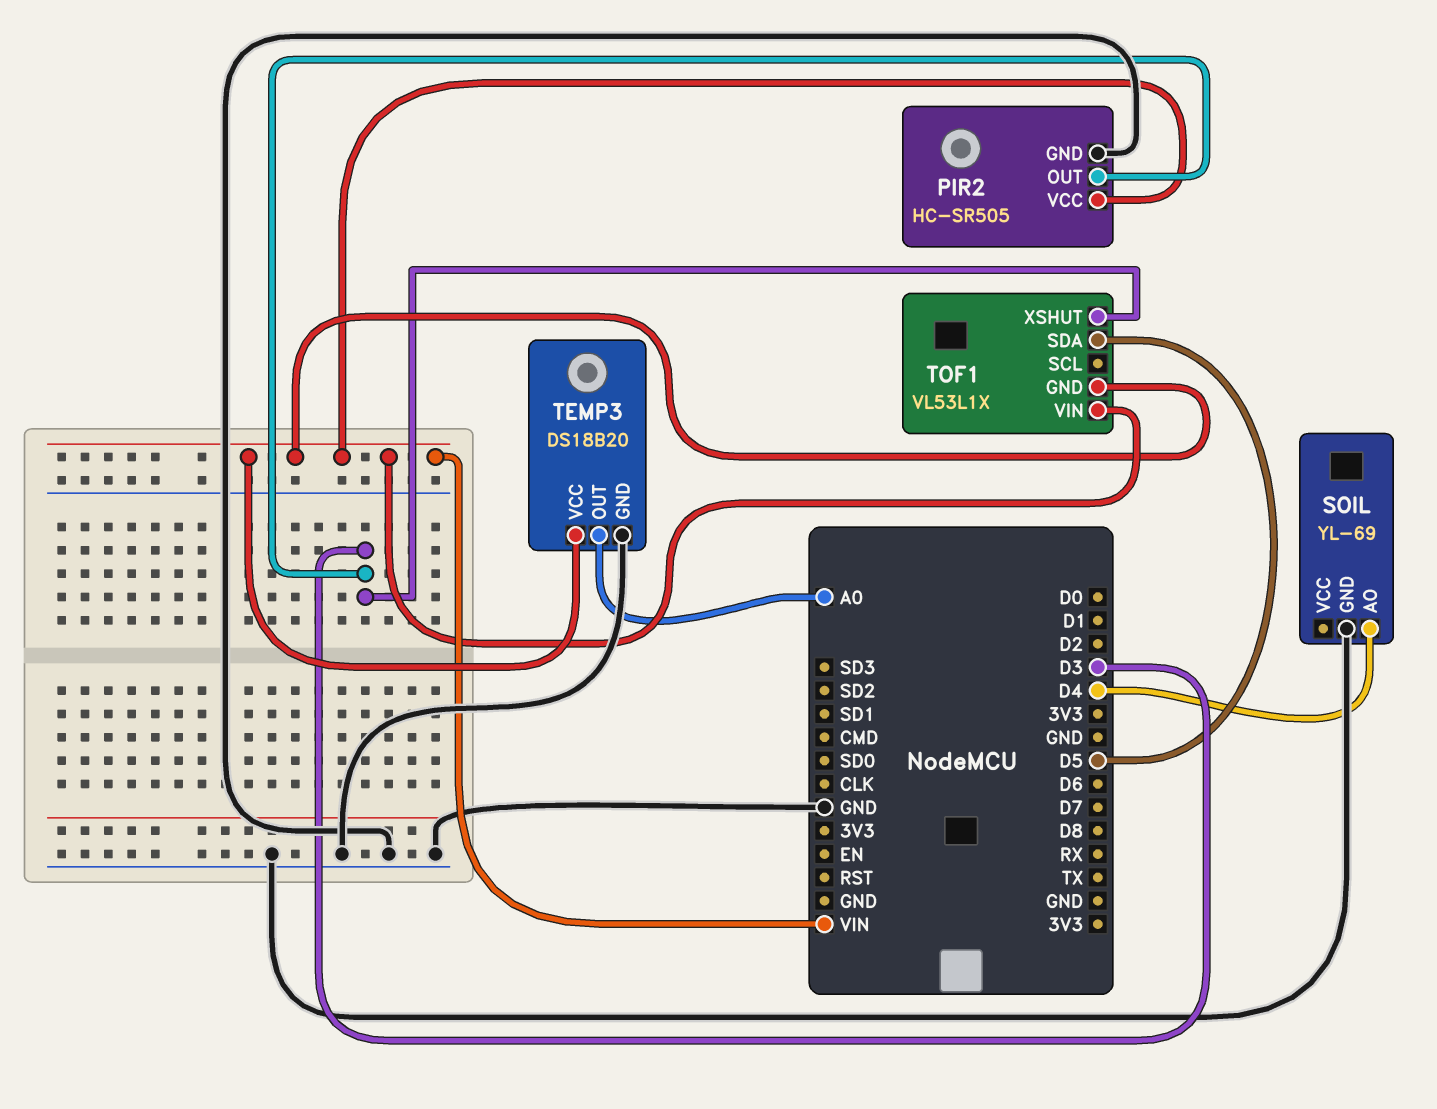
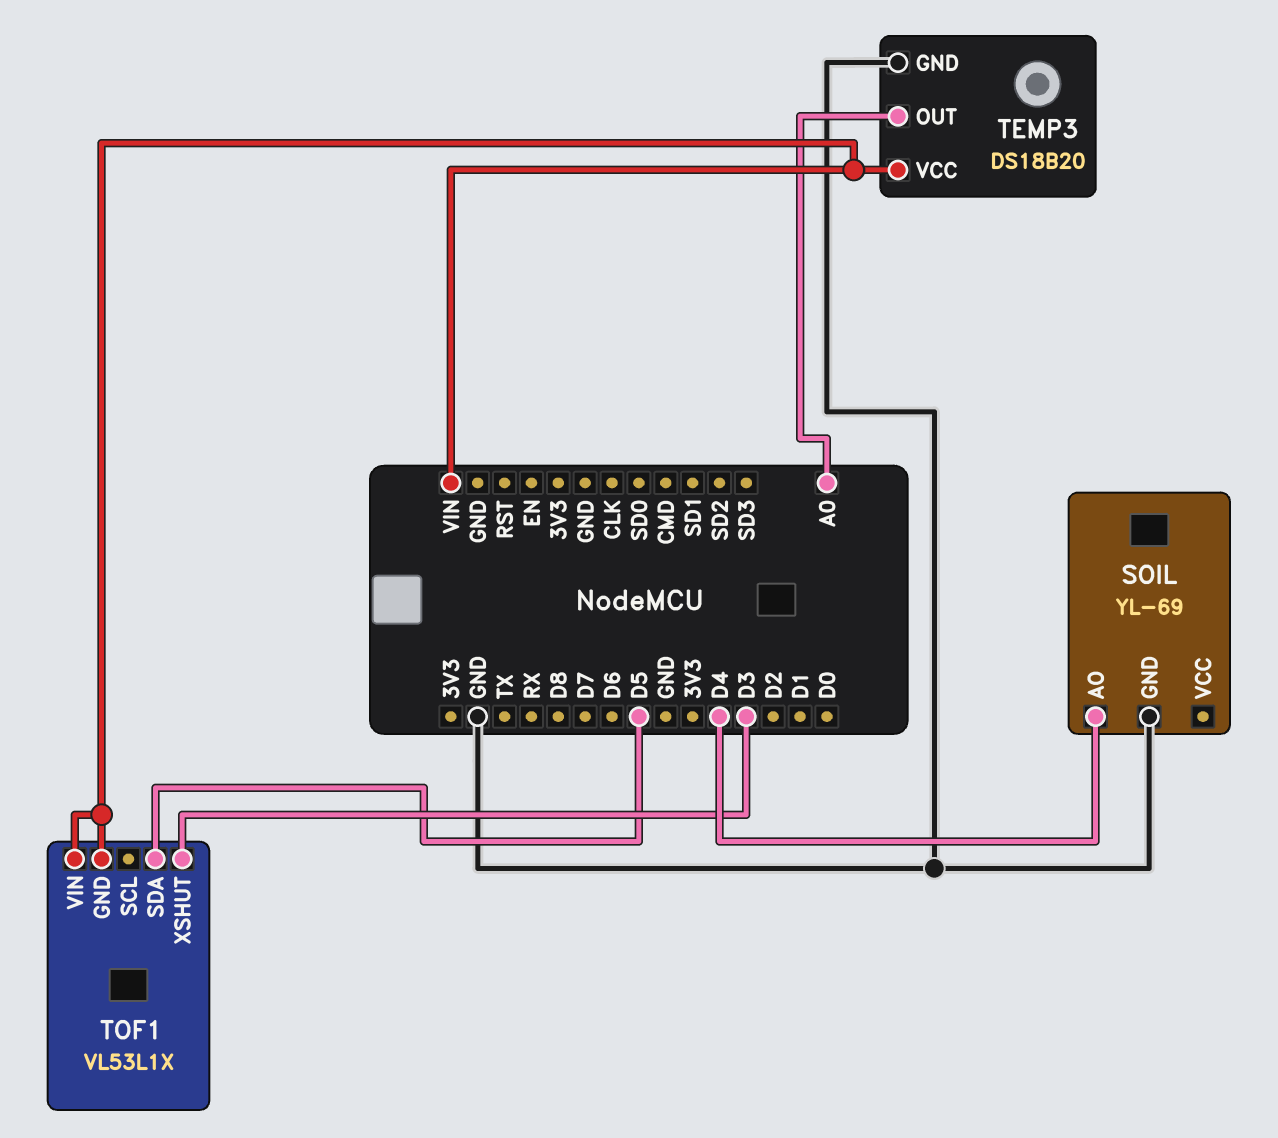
PIR2: HC-SR505 -> none
PIR2 pin GND: GND -> none
PIR2 pin OUT: D3 -> none
PIR2 pin VCC: VIN -> none

